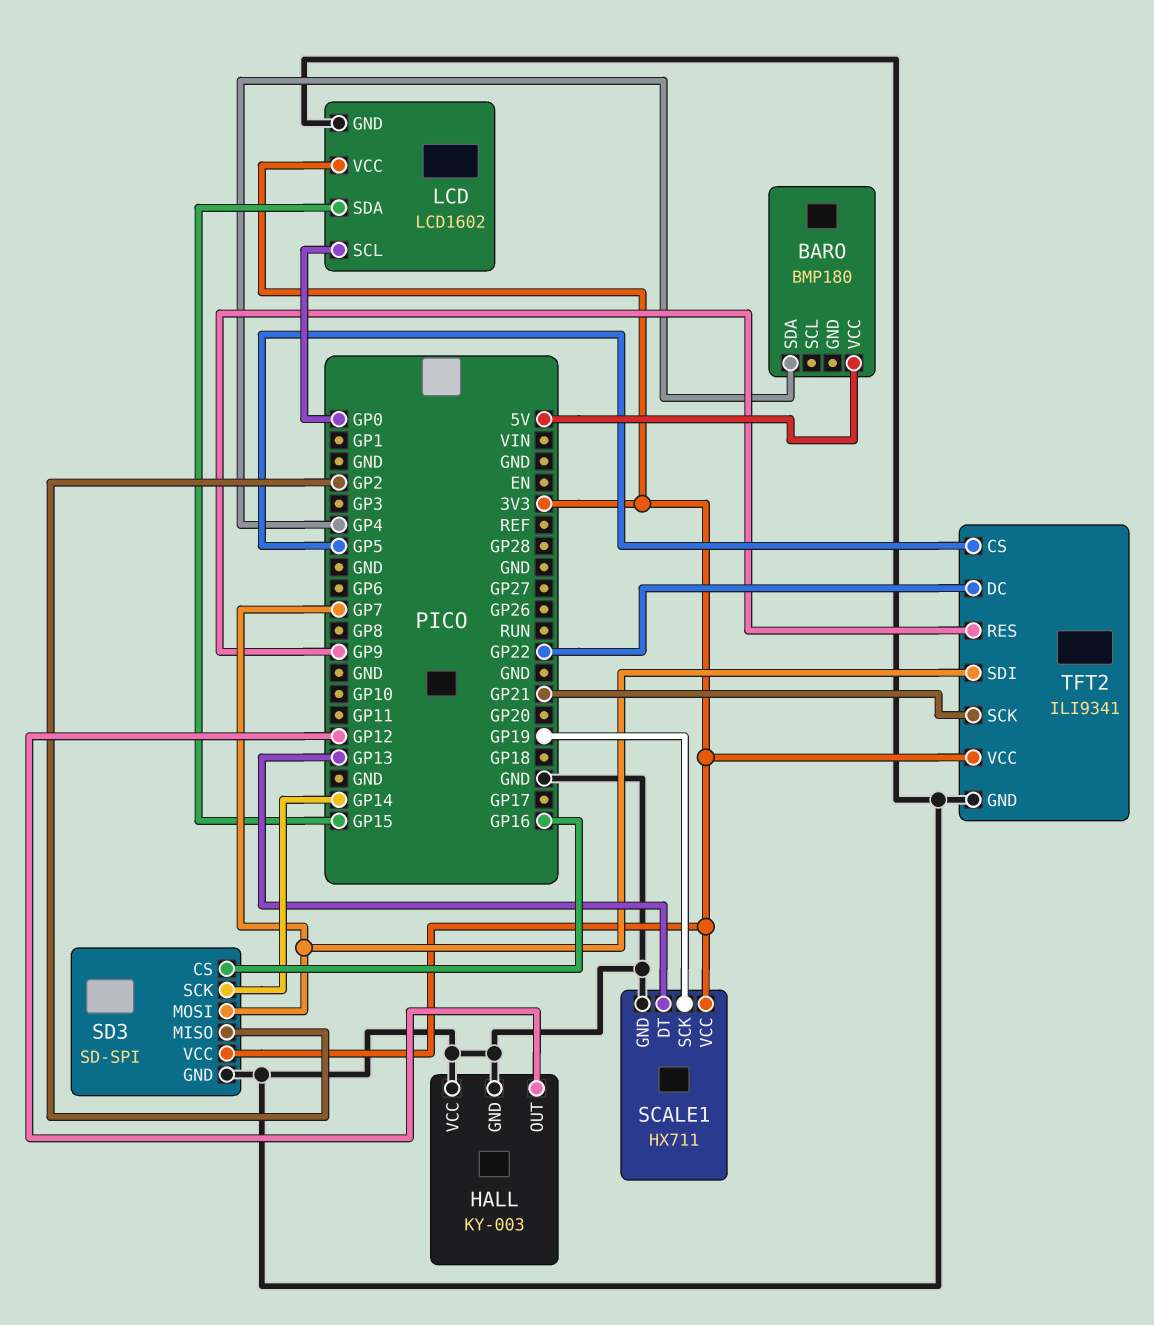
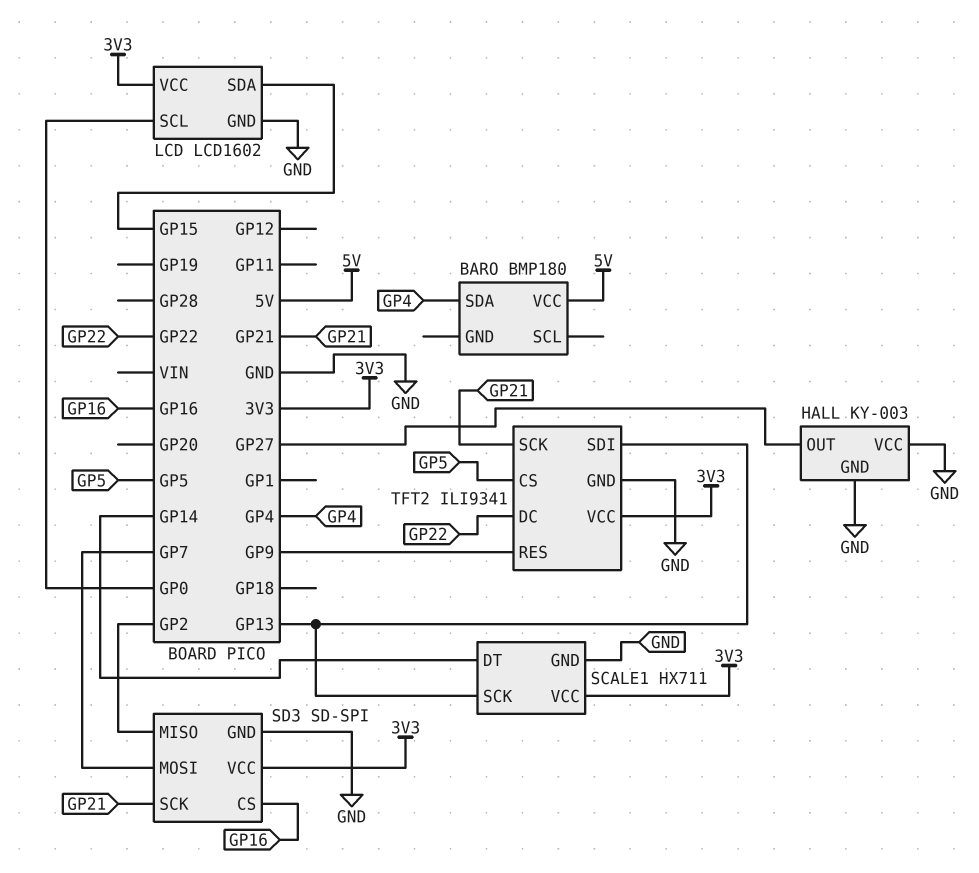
HALL pin OUT: GP12 -> GP27
SCALE1 pin DT: GP13 -> GP14
SCALE1 pin SCK: GP19 -> GP13
SD3 pin SCK: GP14 -> GP21
TFT2 pin SDI: GP7 -> GP13

